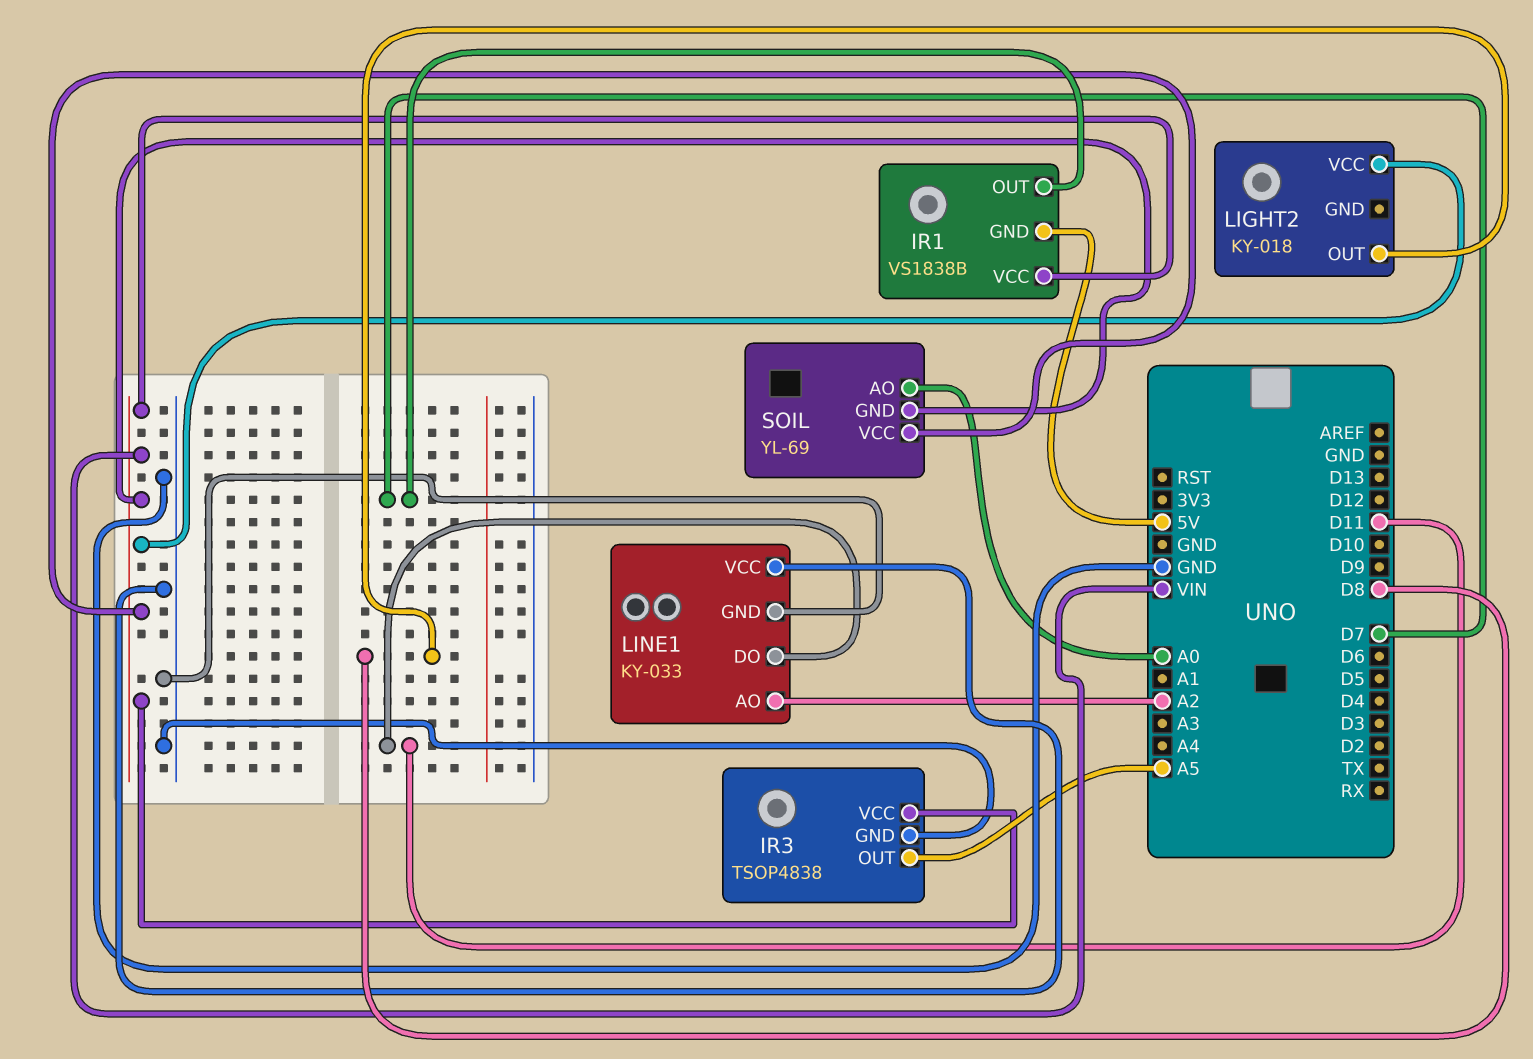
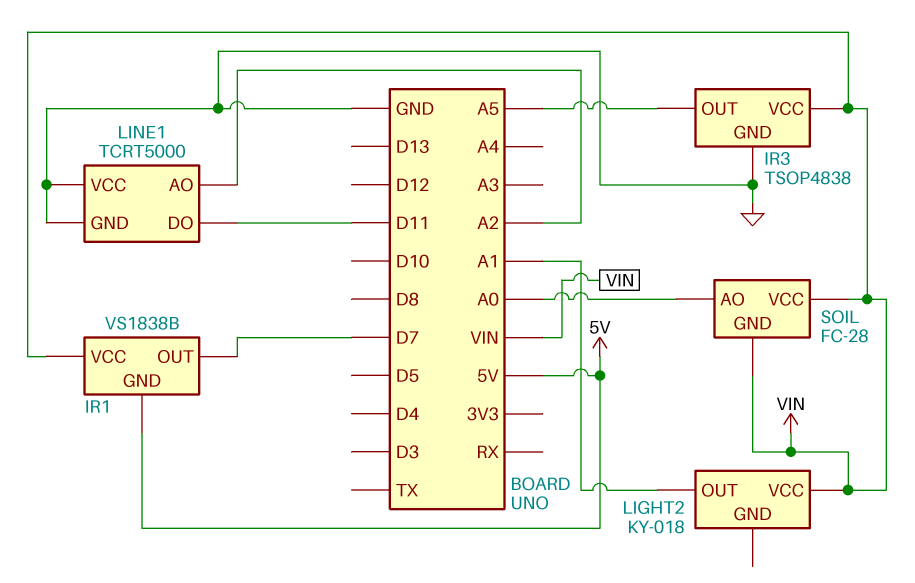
LIGHT2 pin OUT: D8 -> A1
LINE1: KY-033 -> TCRT5000
SOIL: YL-69 -> FC-28

